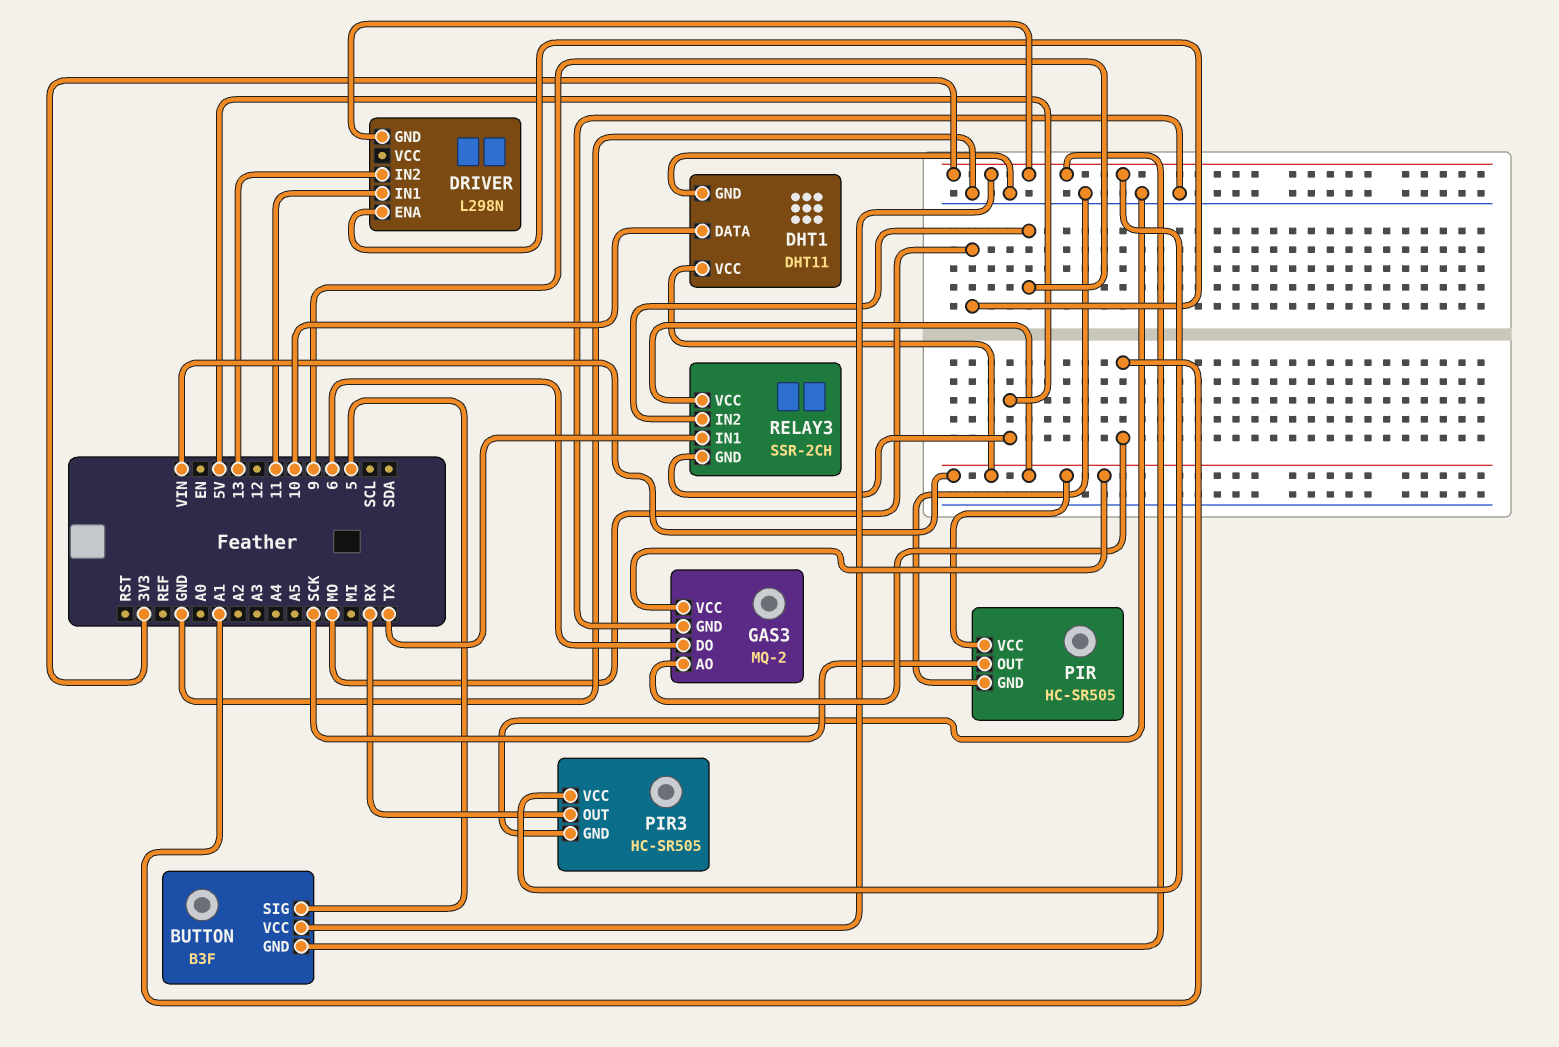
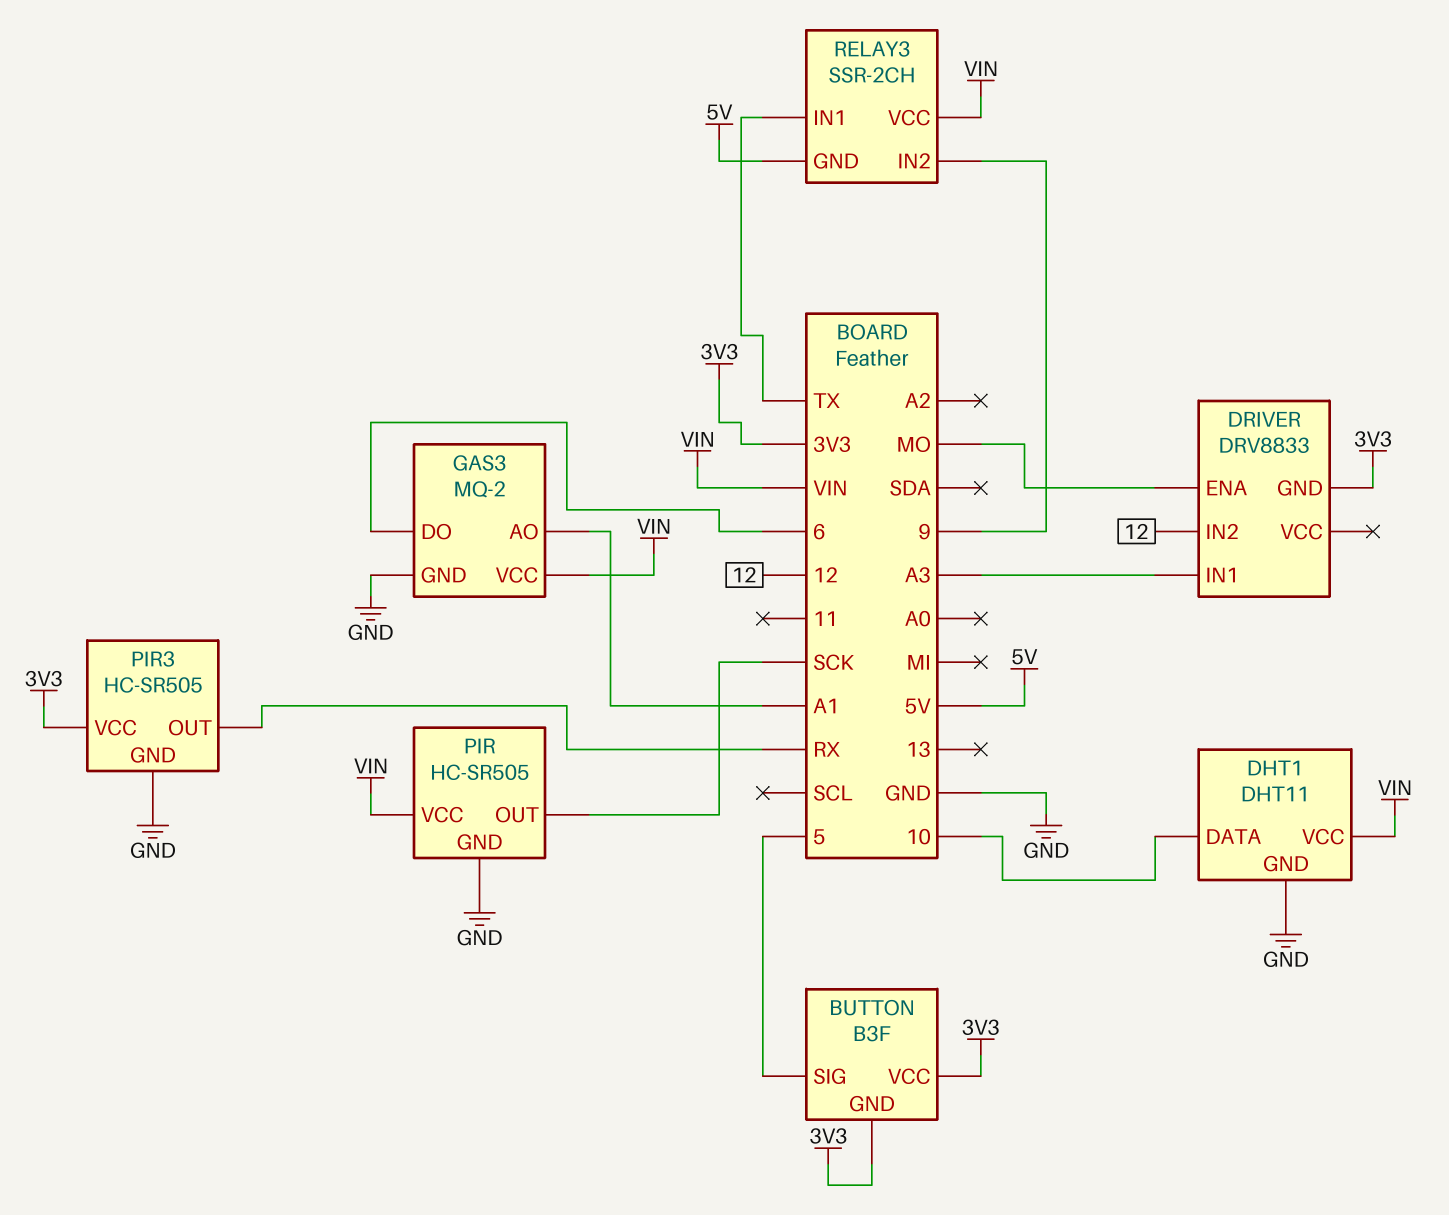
DRIVER: L298N -> DRV8833
DRIVER pin IN1: 11 -> A3
DRIVER pin IN2: 13 -> 12

